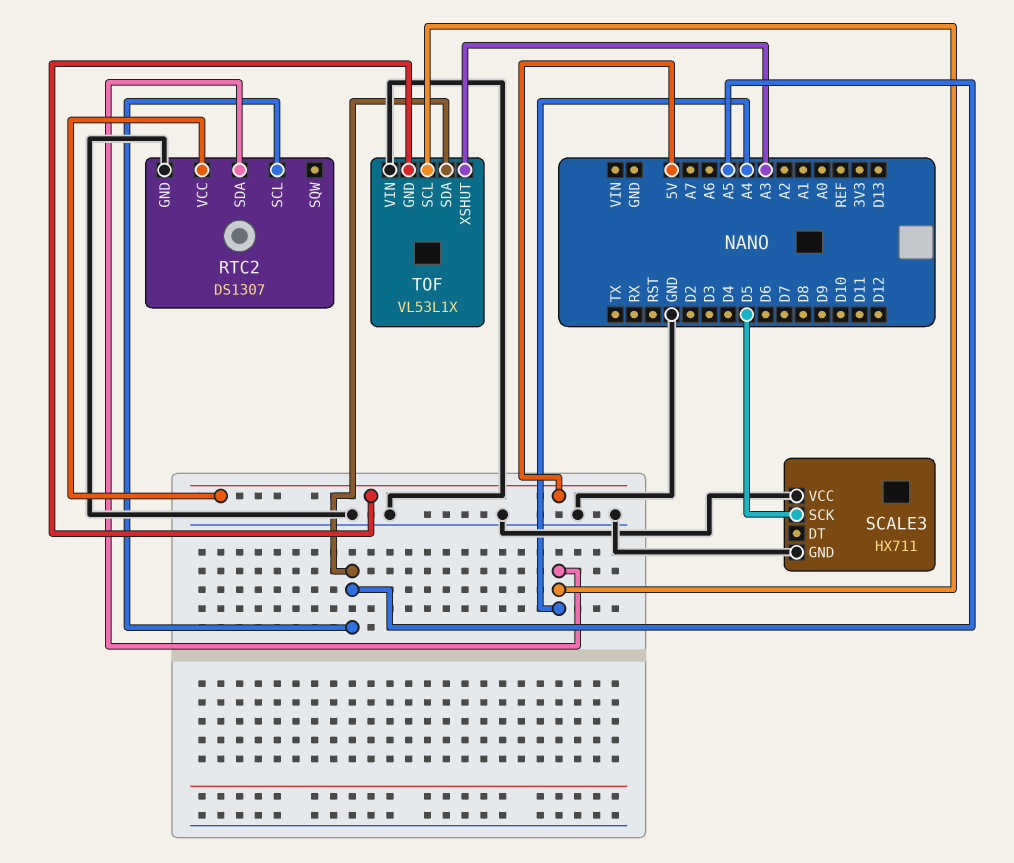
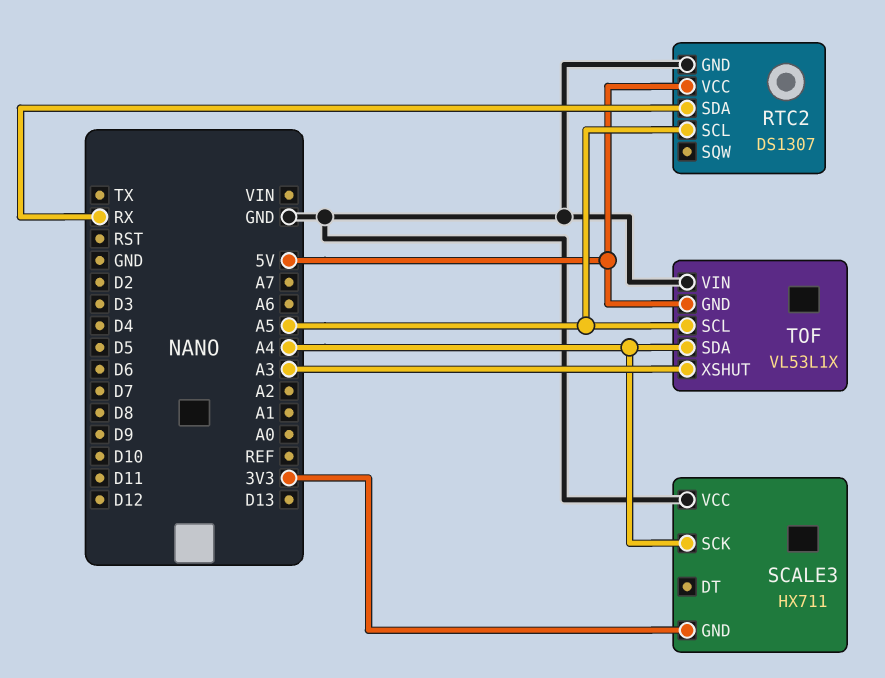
RTC2 pin SDA: A4 -> RX
SCALE3 pin GND: GND -> 3V3
SCALE3 pin SCK: D5 -> A4
TOF pin SCL: A4 -> A5
TOF pin SDA: A5 -> A4

